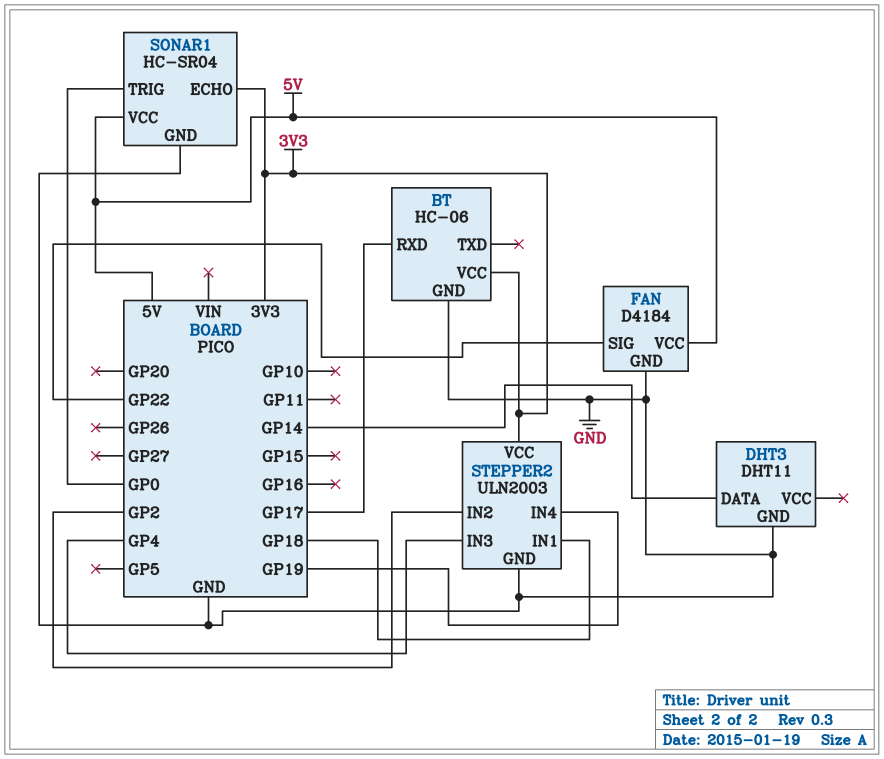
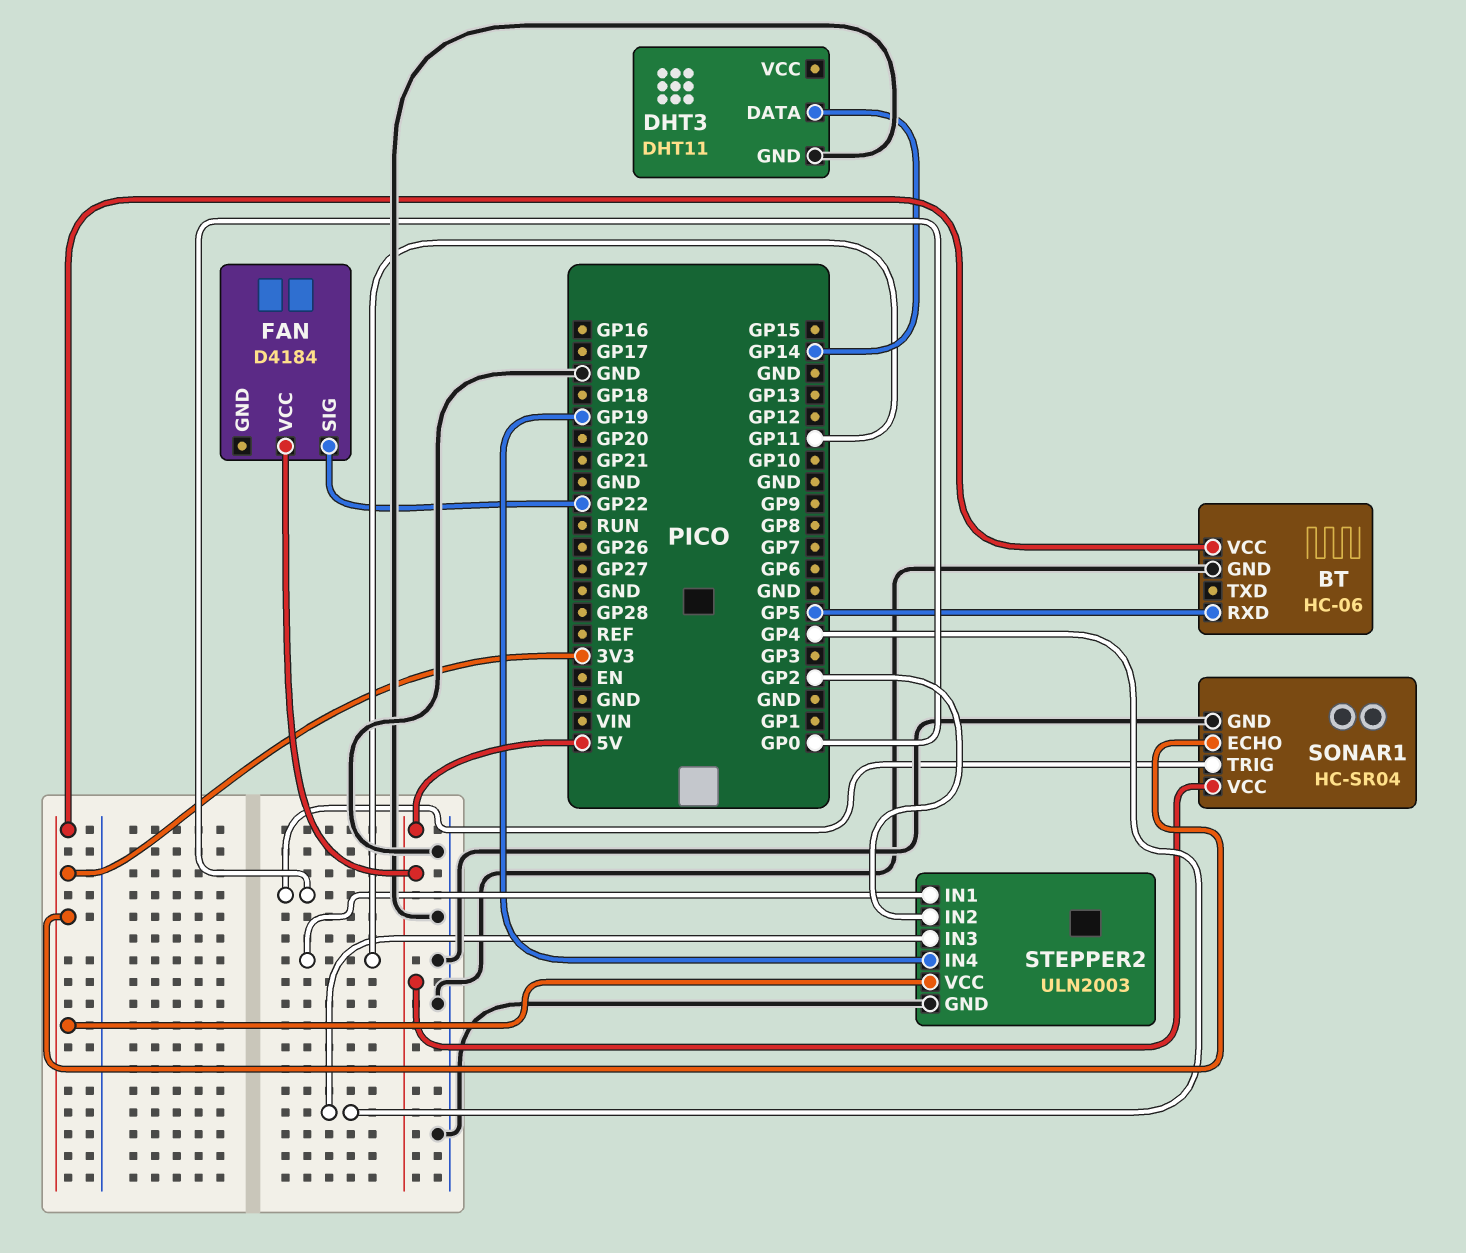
BT pin RXD: GP17 -> GP5
FAN pin GND: GND -> none
STEPPER2 pin IN1: GP18 -> GP11

